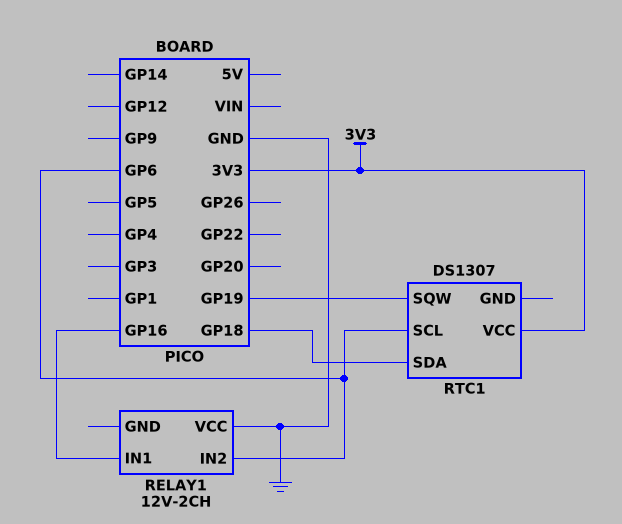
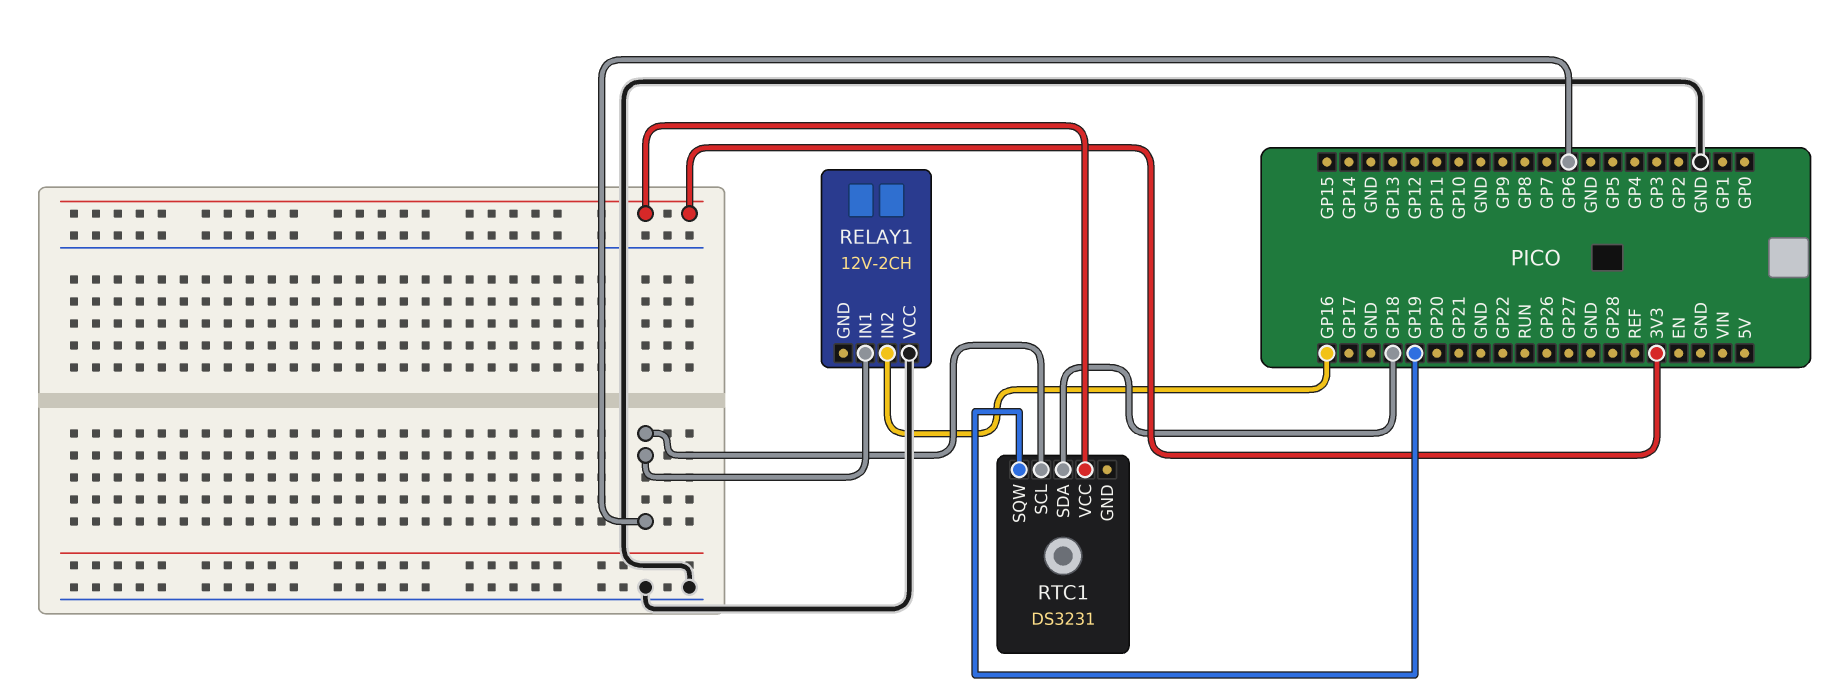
RELAY1 pin IN1: GP16 -> GP6
RELAY1 pin IN2: GP6 -> GP16
RTC1: DS1307 -> DS3231

